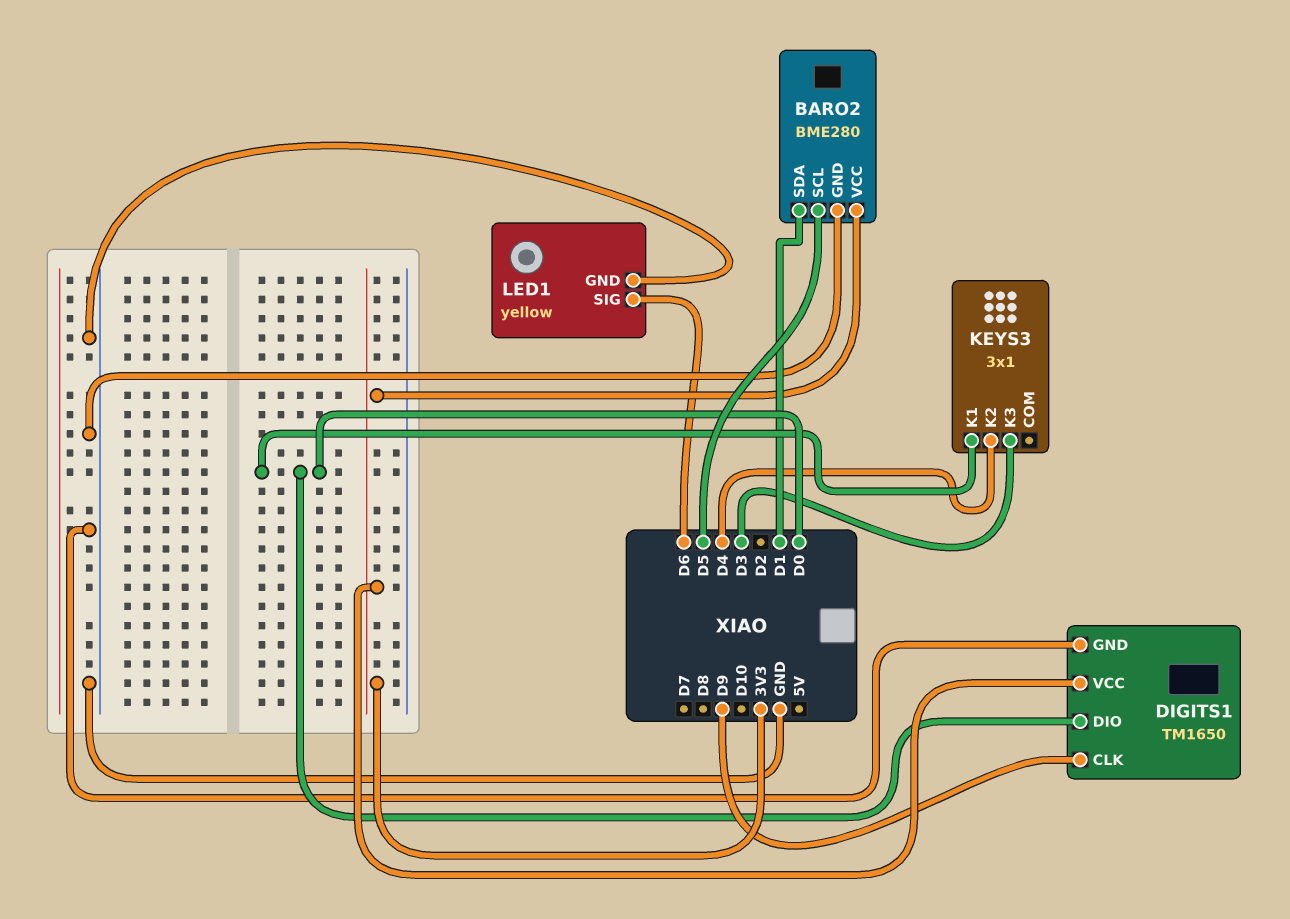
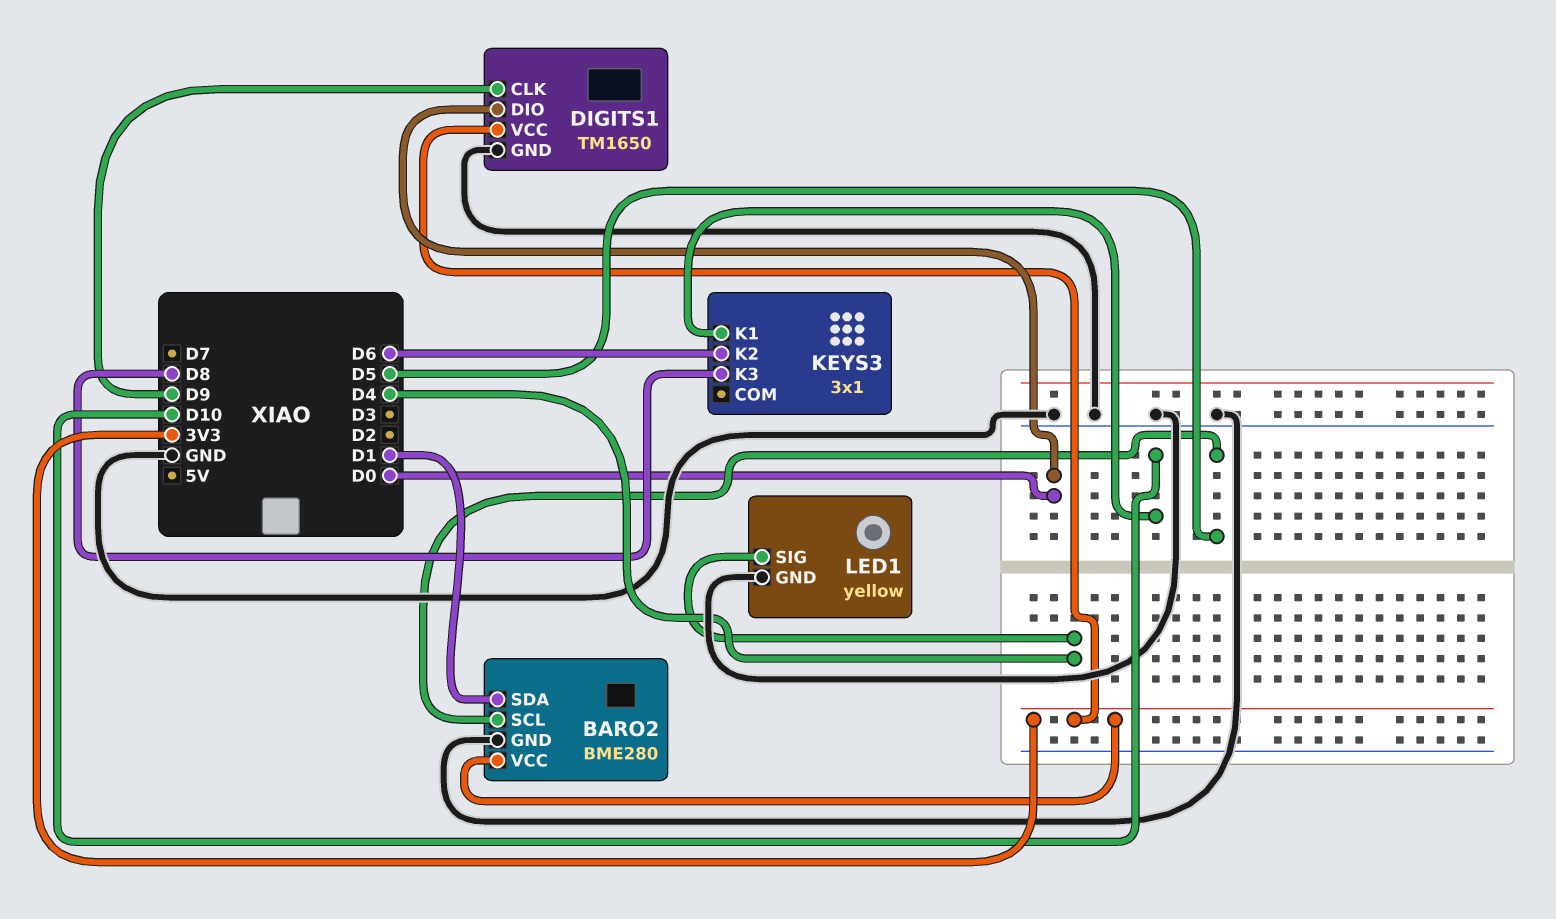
KEYS3 pin K1: D0 -> D10
KEYS3 pin K2: D4 -> D6
KEYS3 pin K3: D3 -> D8
LED1 pin SIG: D6 -> D4

